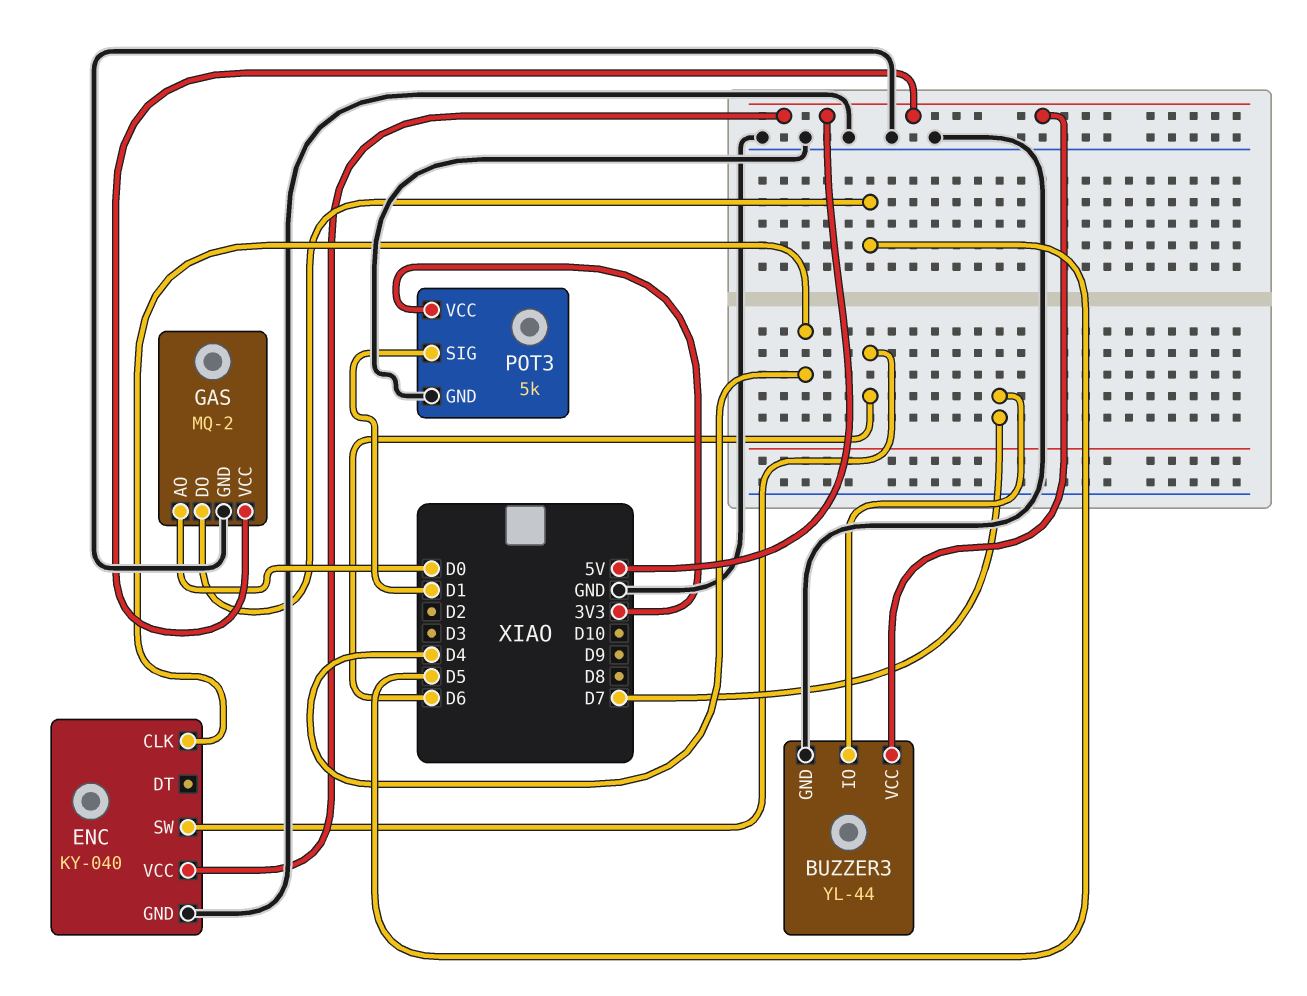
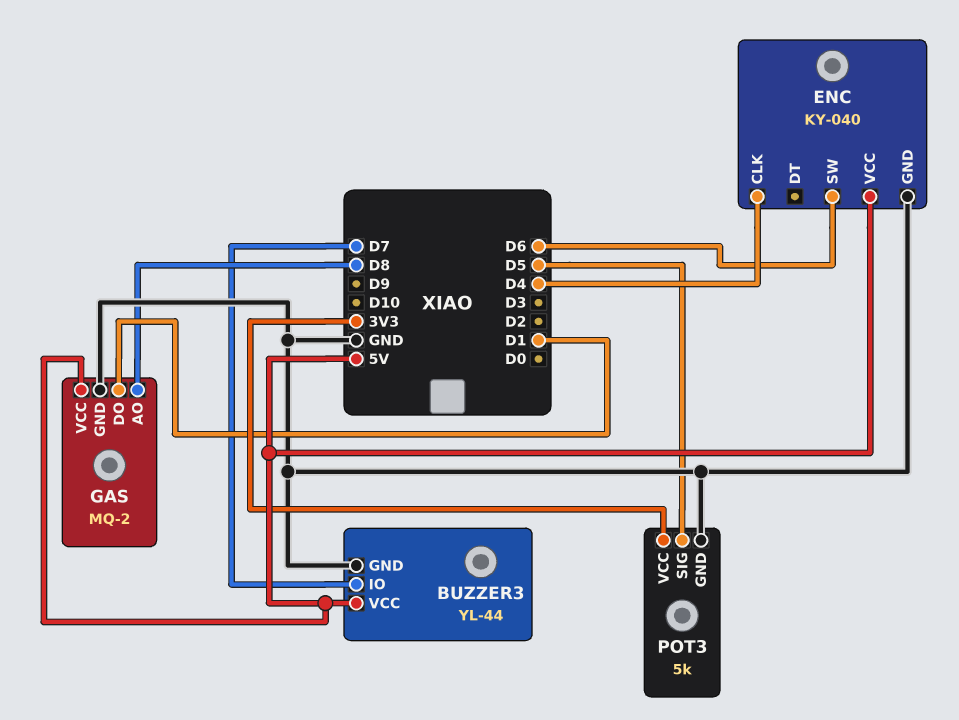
GAS pin AO: D0 -> D8
GAS pin DO: D5 -> D1
POT3 pin SIG: D1 -> D5

